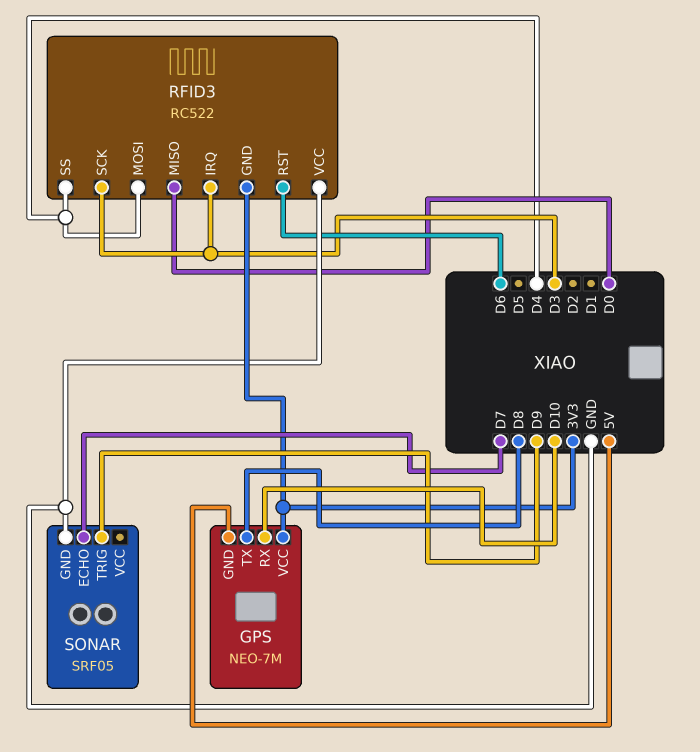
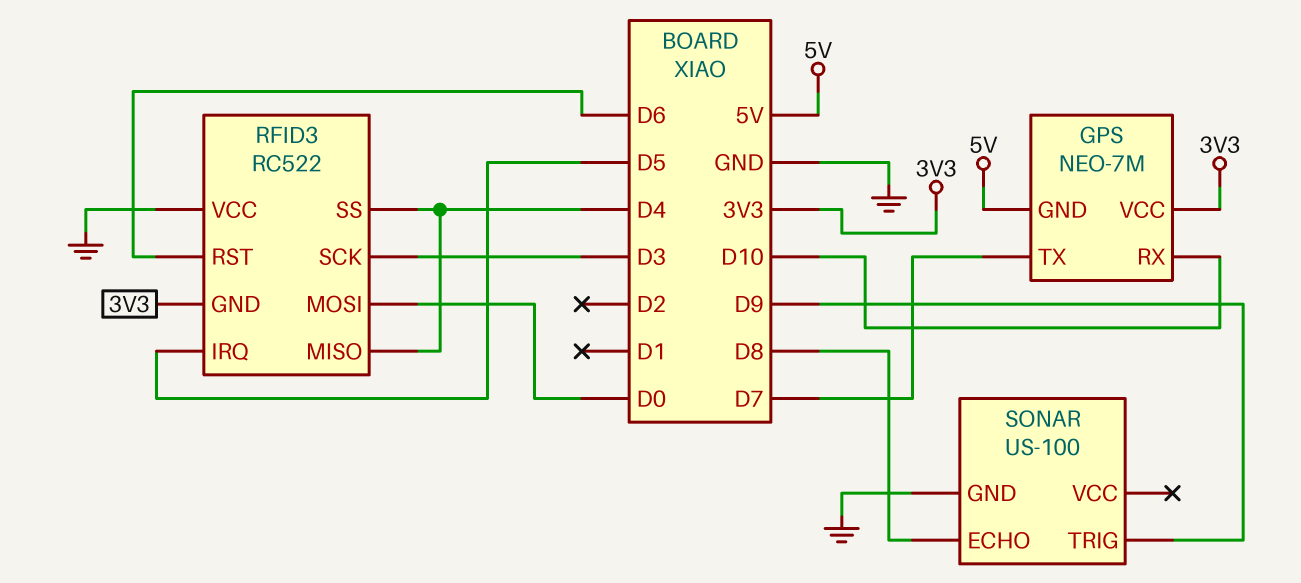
GPS pin TX: D8 -> D7
RFID3 pin IRQ: D3 -> D5
RFID3 pin MISO: D0 -> D4
RFID3 pin MOSI: D4 -> D0
SONAR: SRF05 -> US-100
SONAR pin ECHO: D7 -> D8

